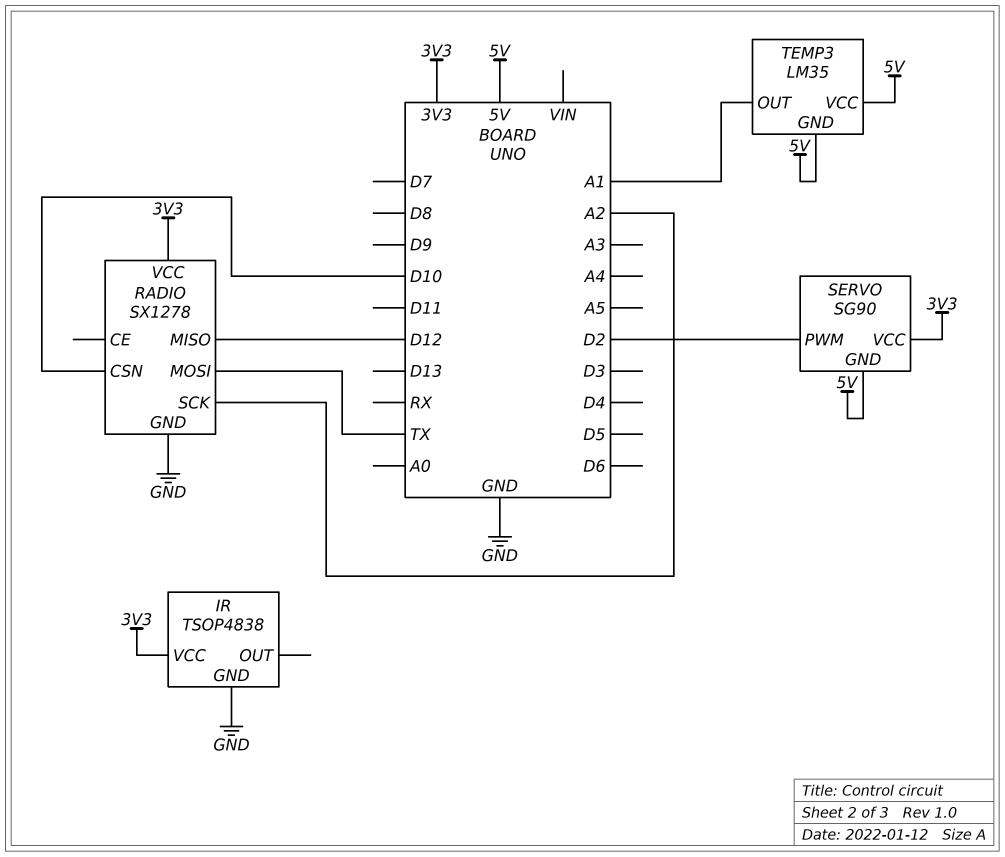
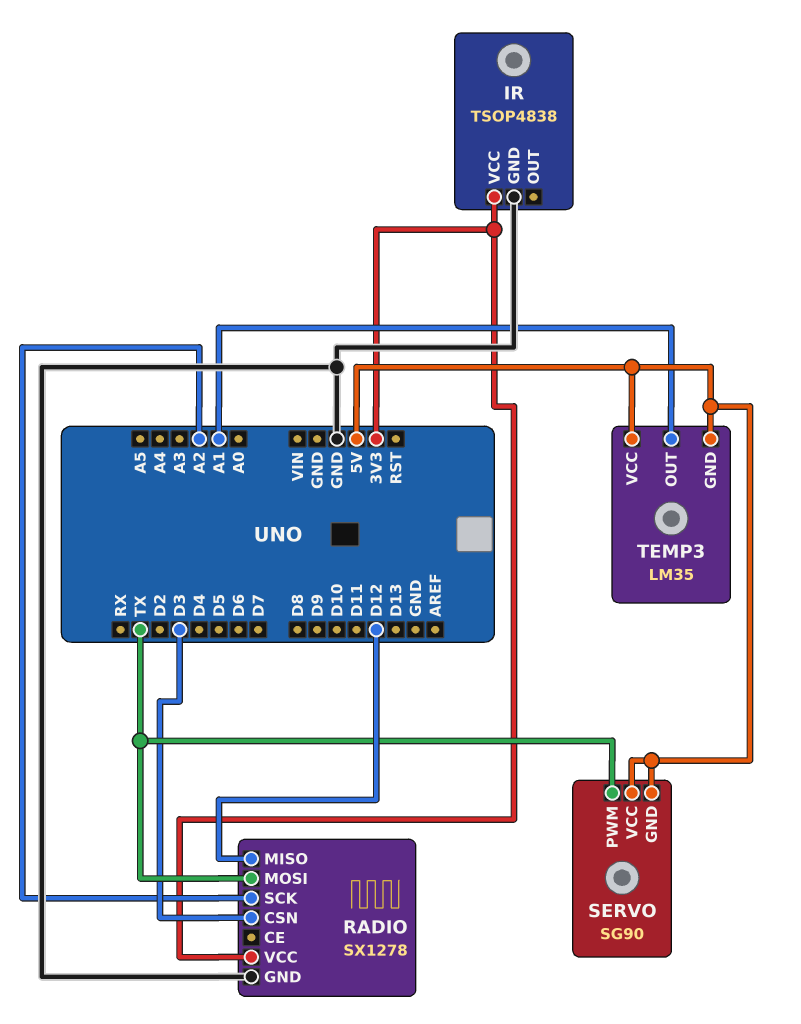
RADIO pin CSN: D10 -> D3
SERVO pin PWM: D2 -> TX
SERVO pin VCC: 3V3 -> 5V

